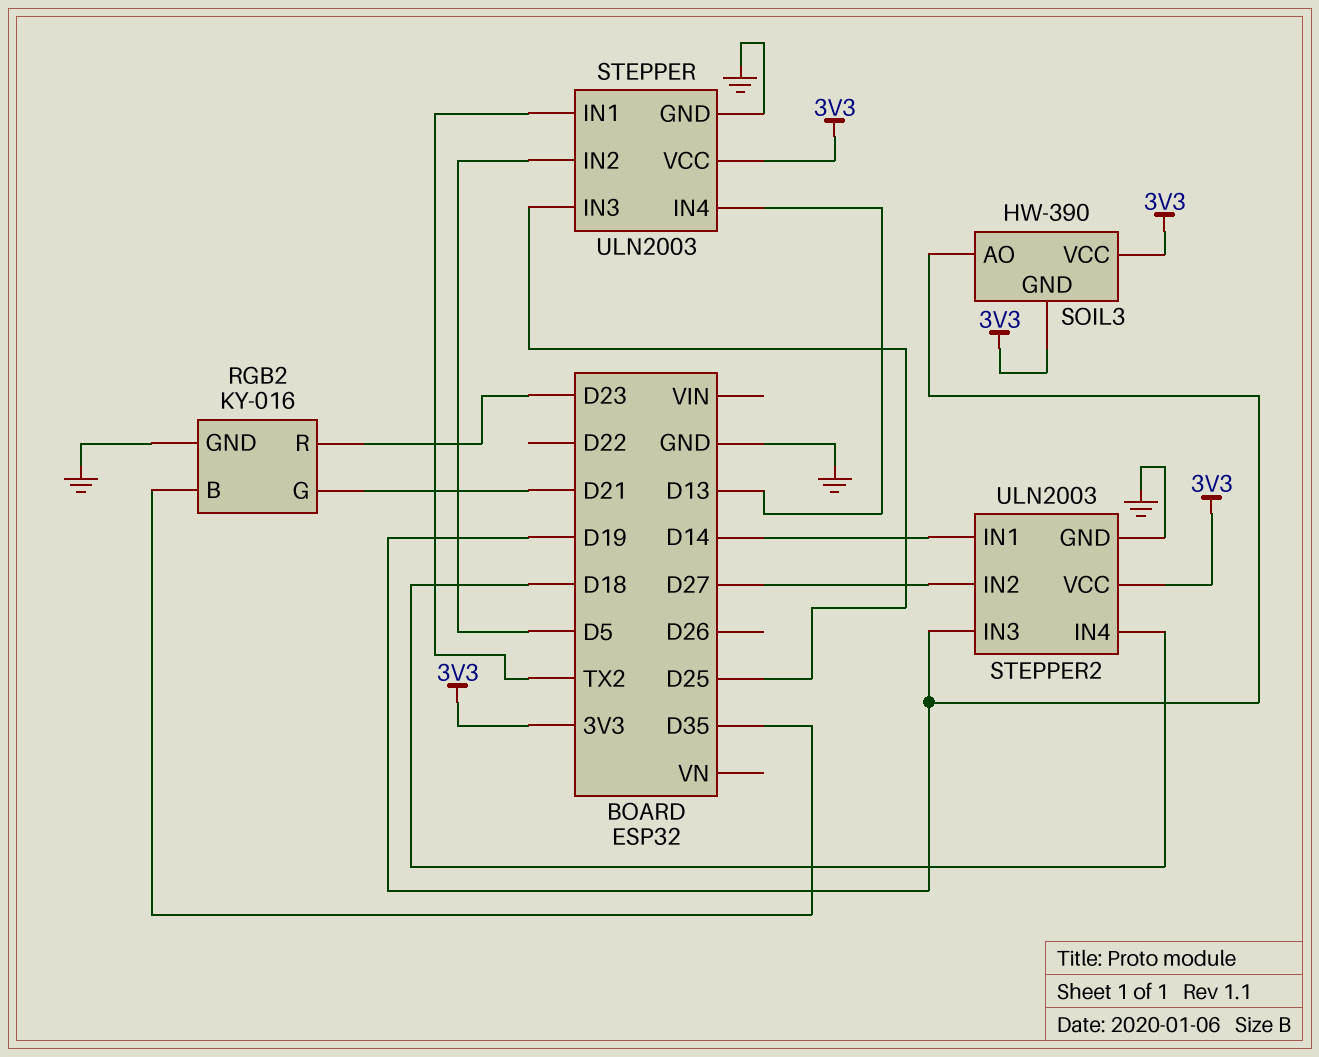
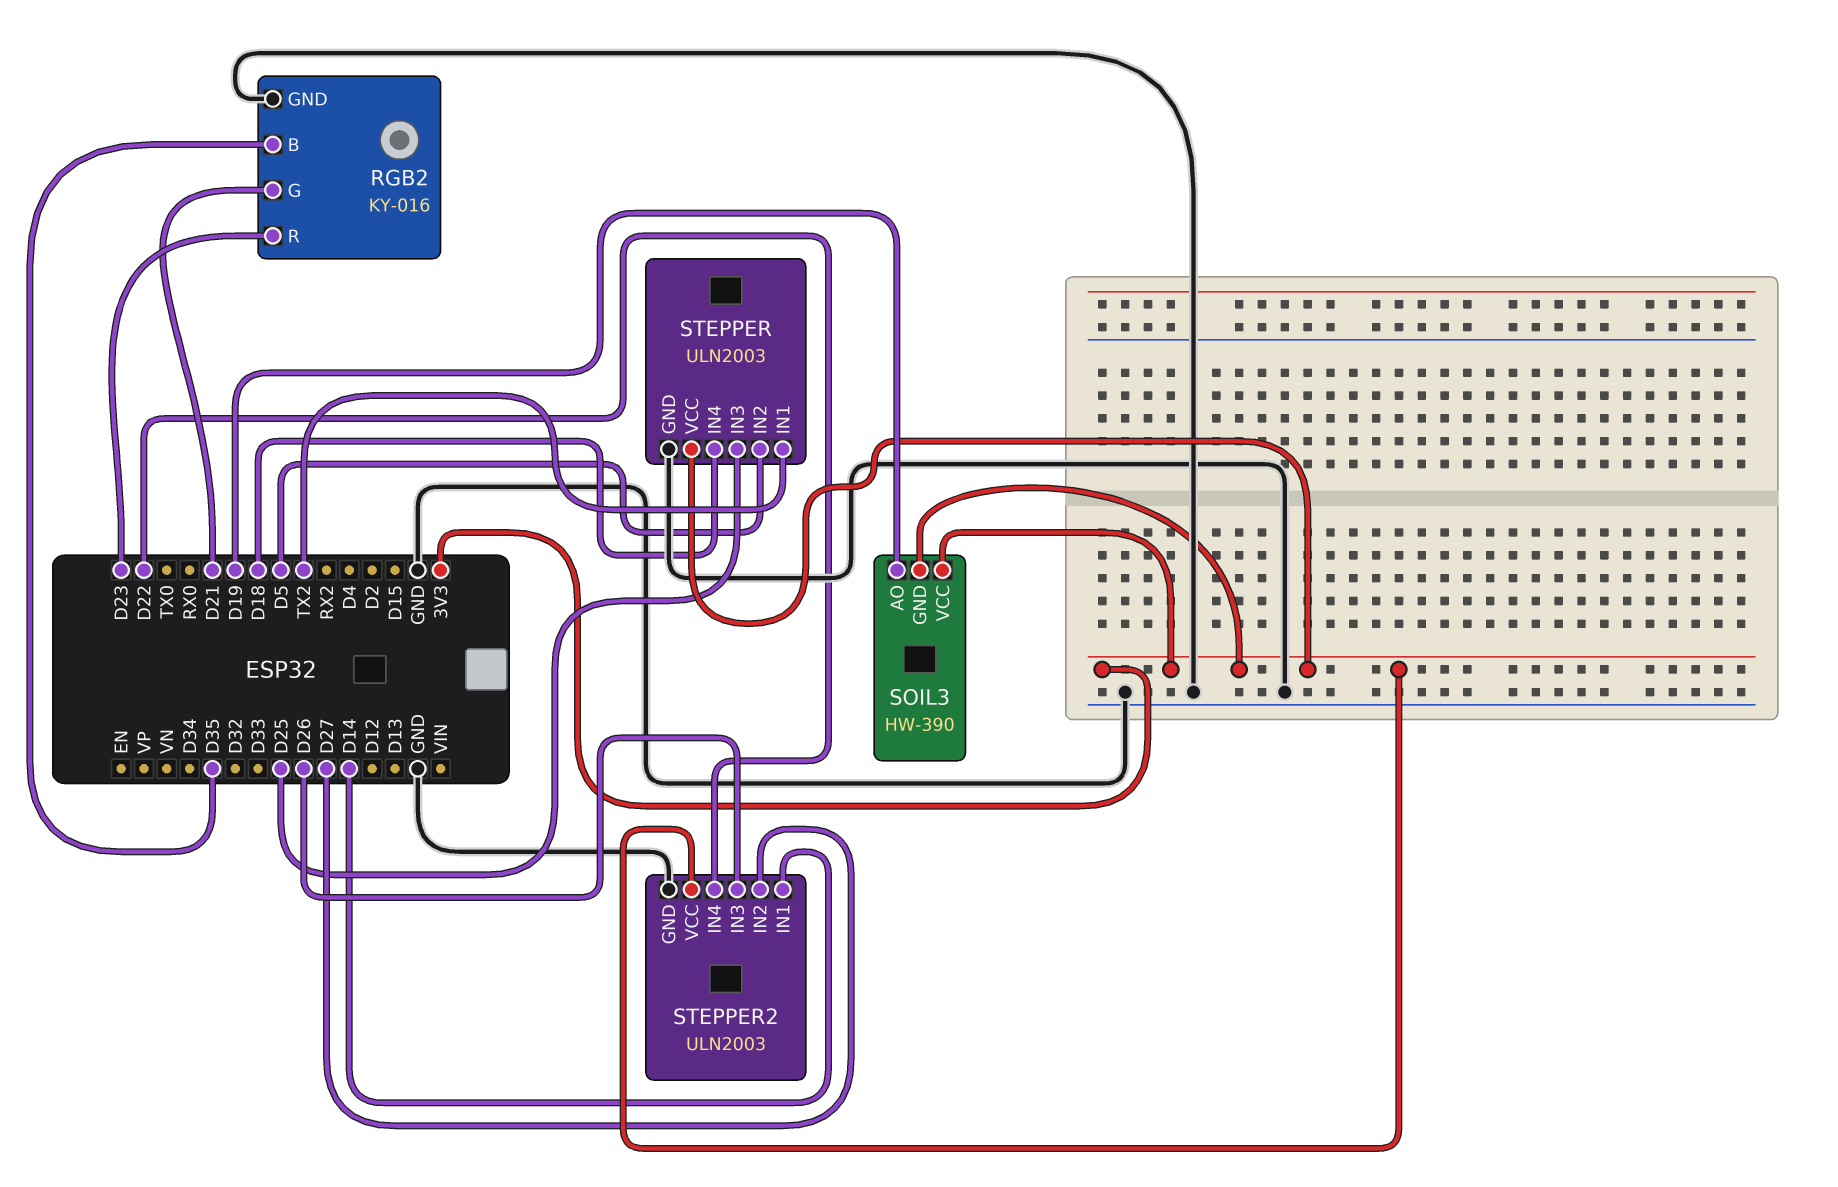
STEPPER pin IN4: D13 -> D18
STEPPER2 pin IN3: D19 -> D26
STEPPER2 pin IN4: D18 -> D22

